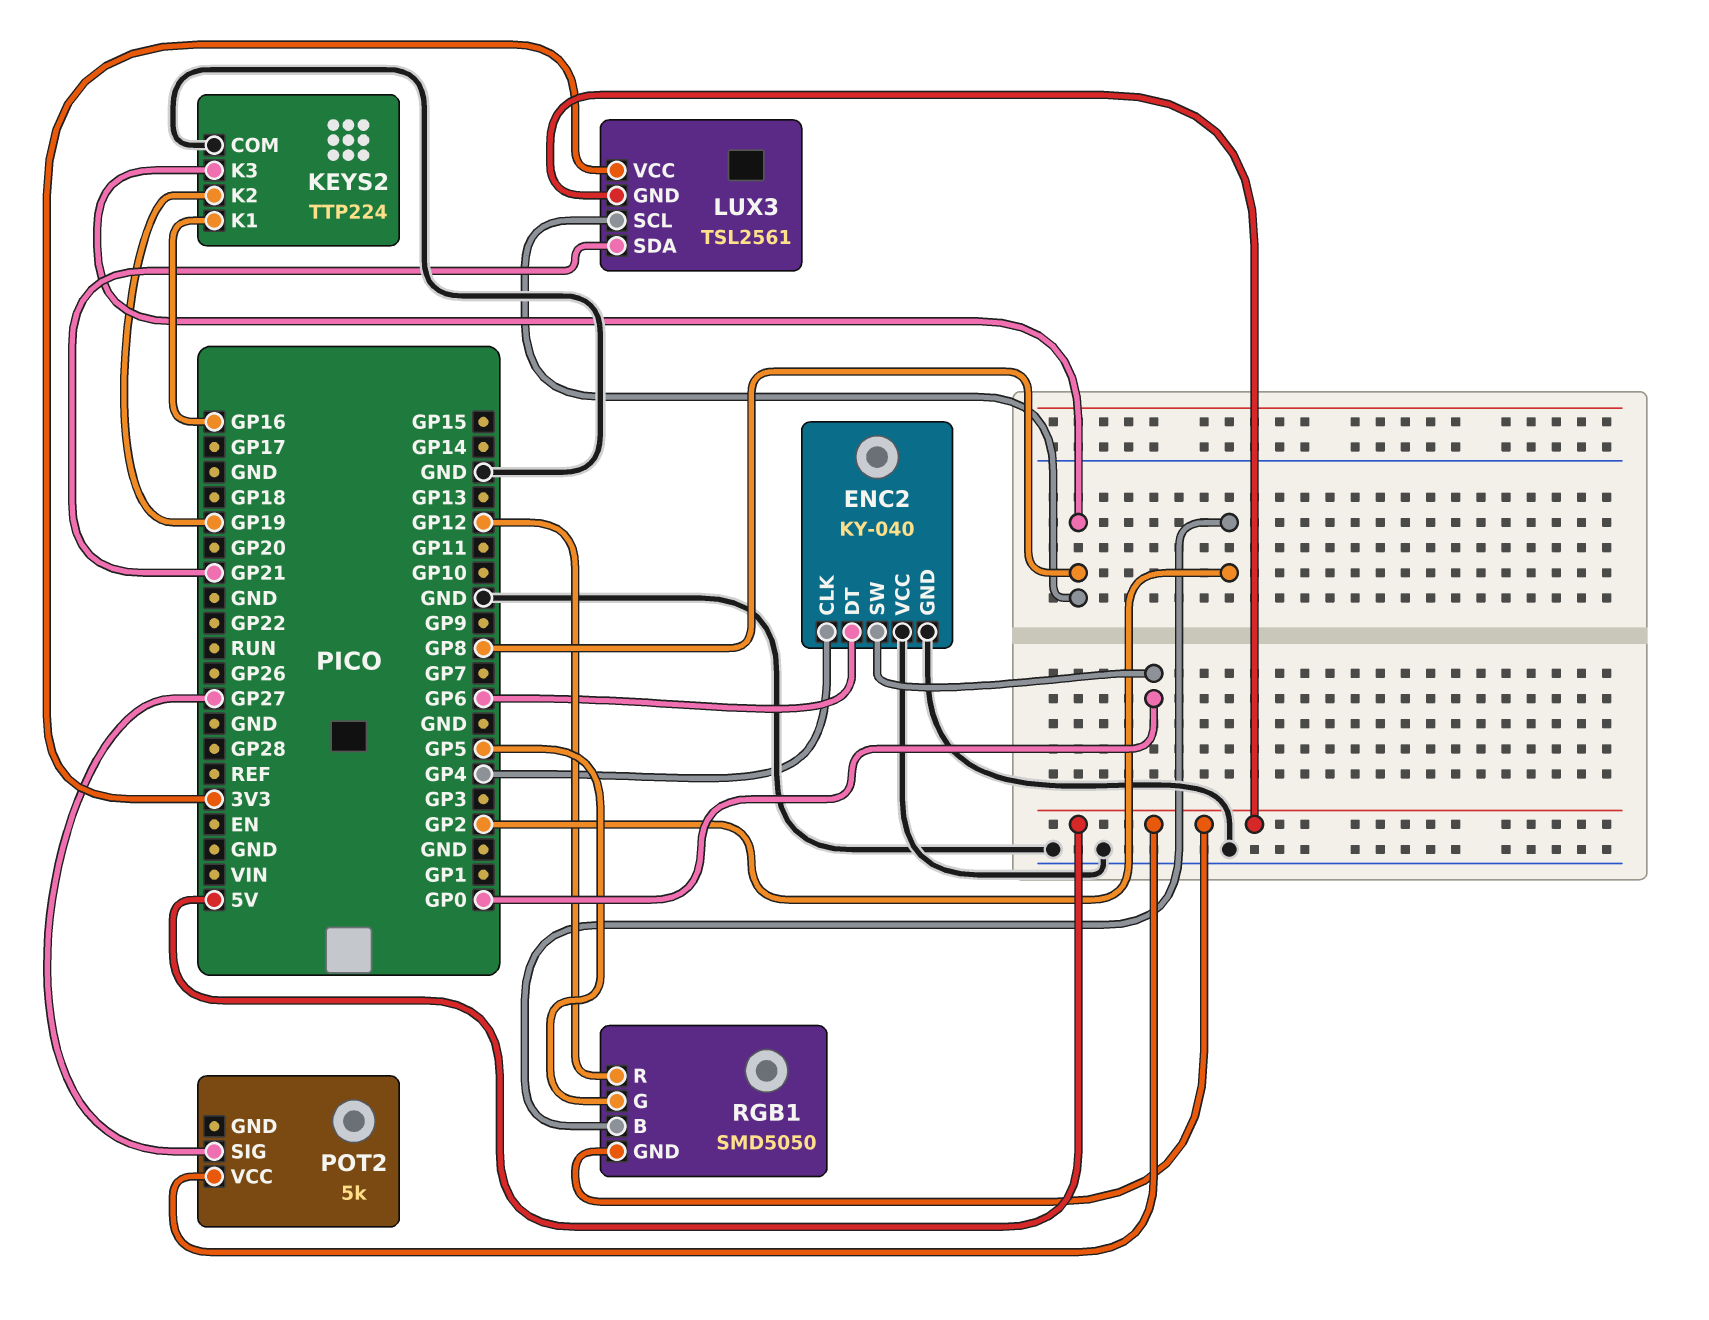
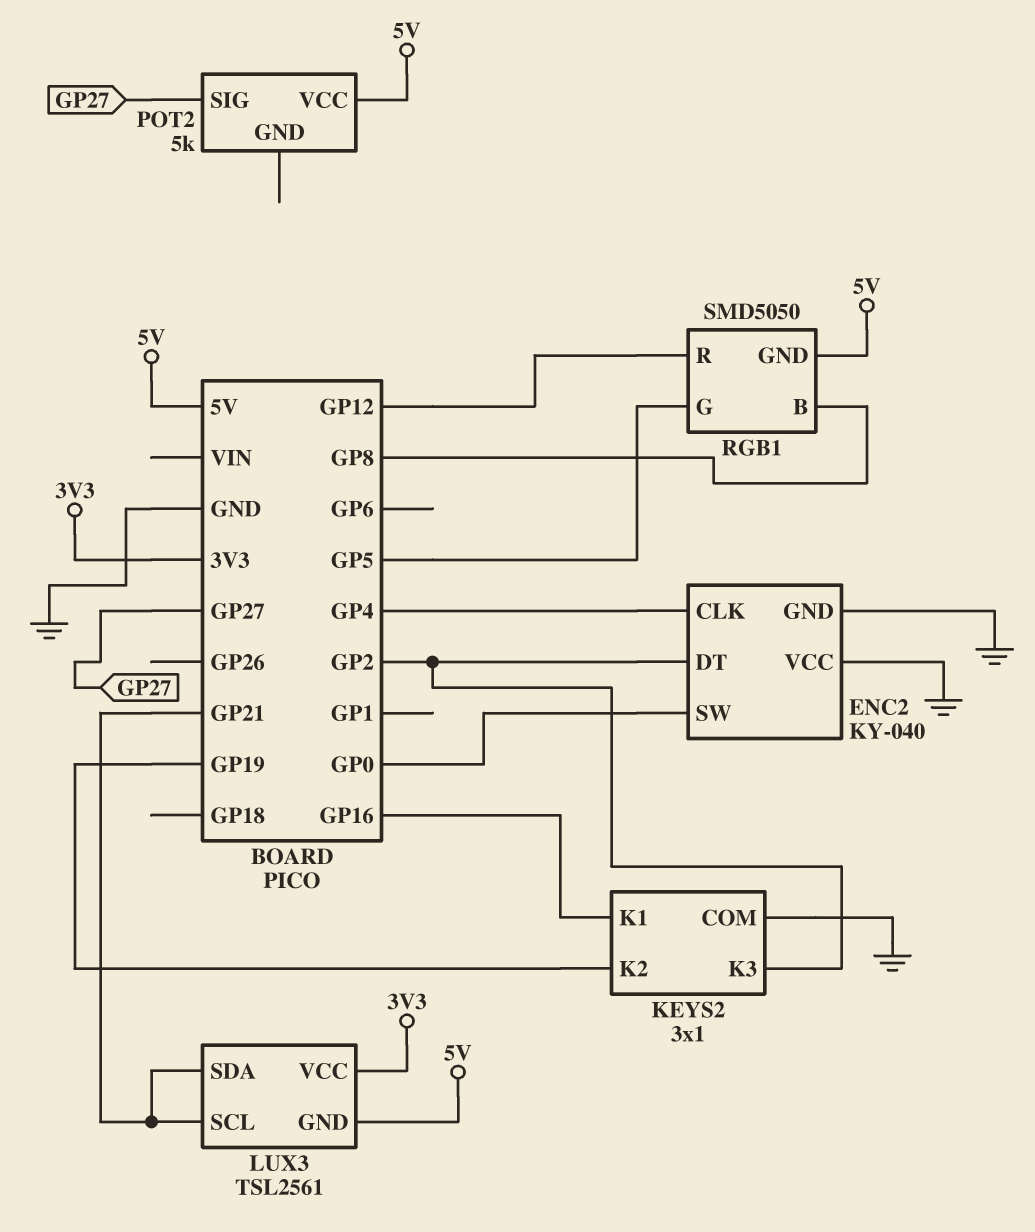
ENC2 pin DT: GP6 -> GP2
KEYS2: TTP224 -> 3x1
KEYS2 pin K3: GP8 -> GP2
LUX3 pin SCL: GP8 -> GP21
RGB1 pin B: GP2 -> GP8

